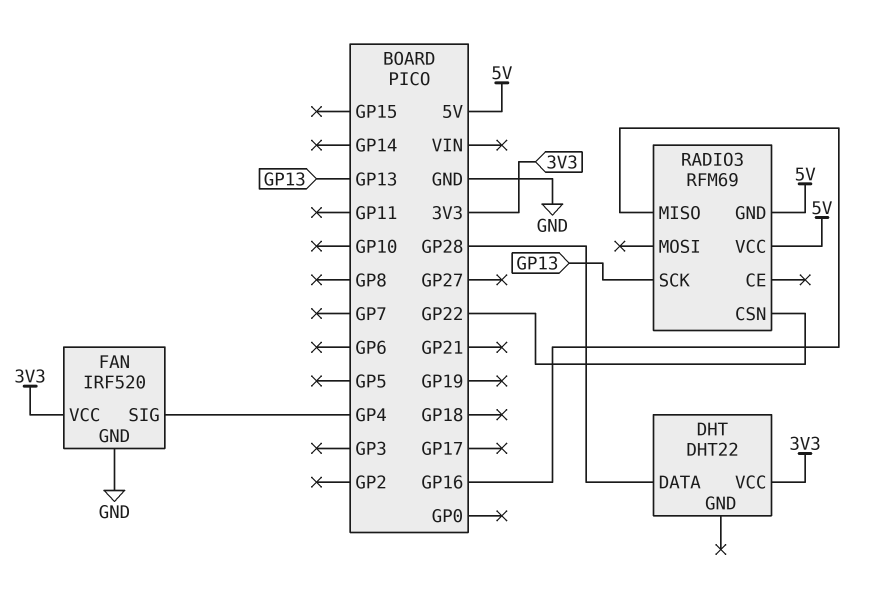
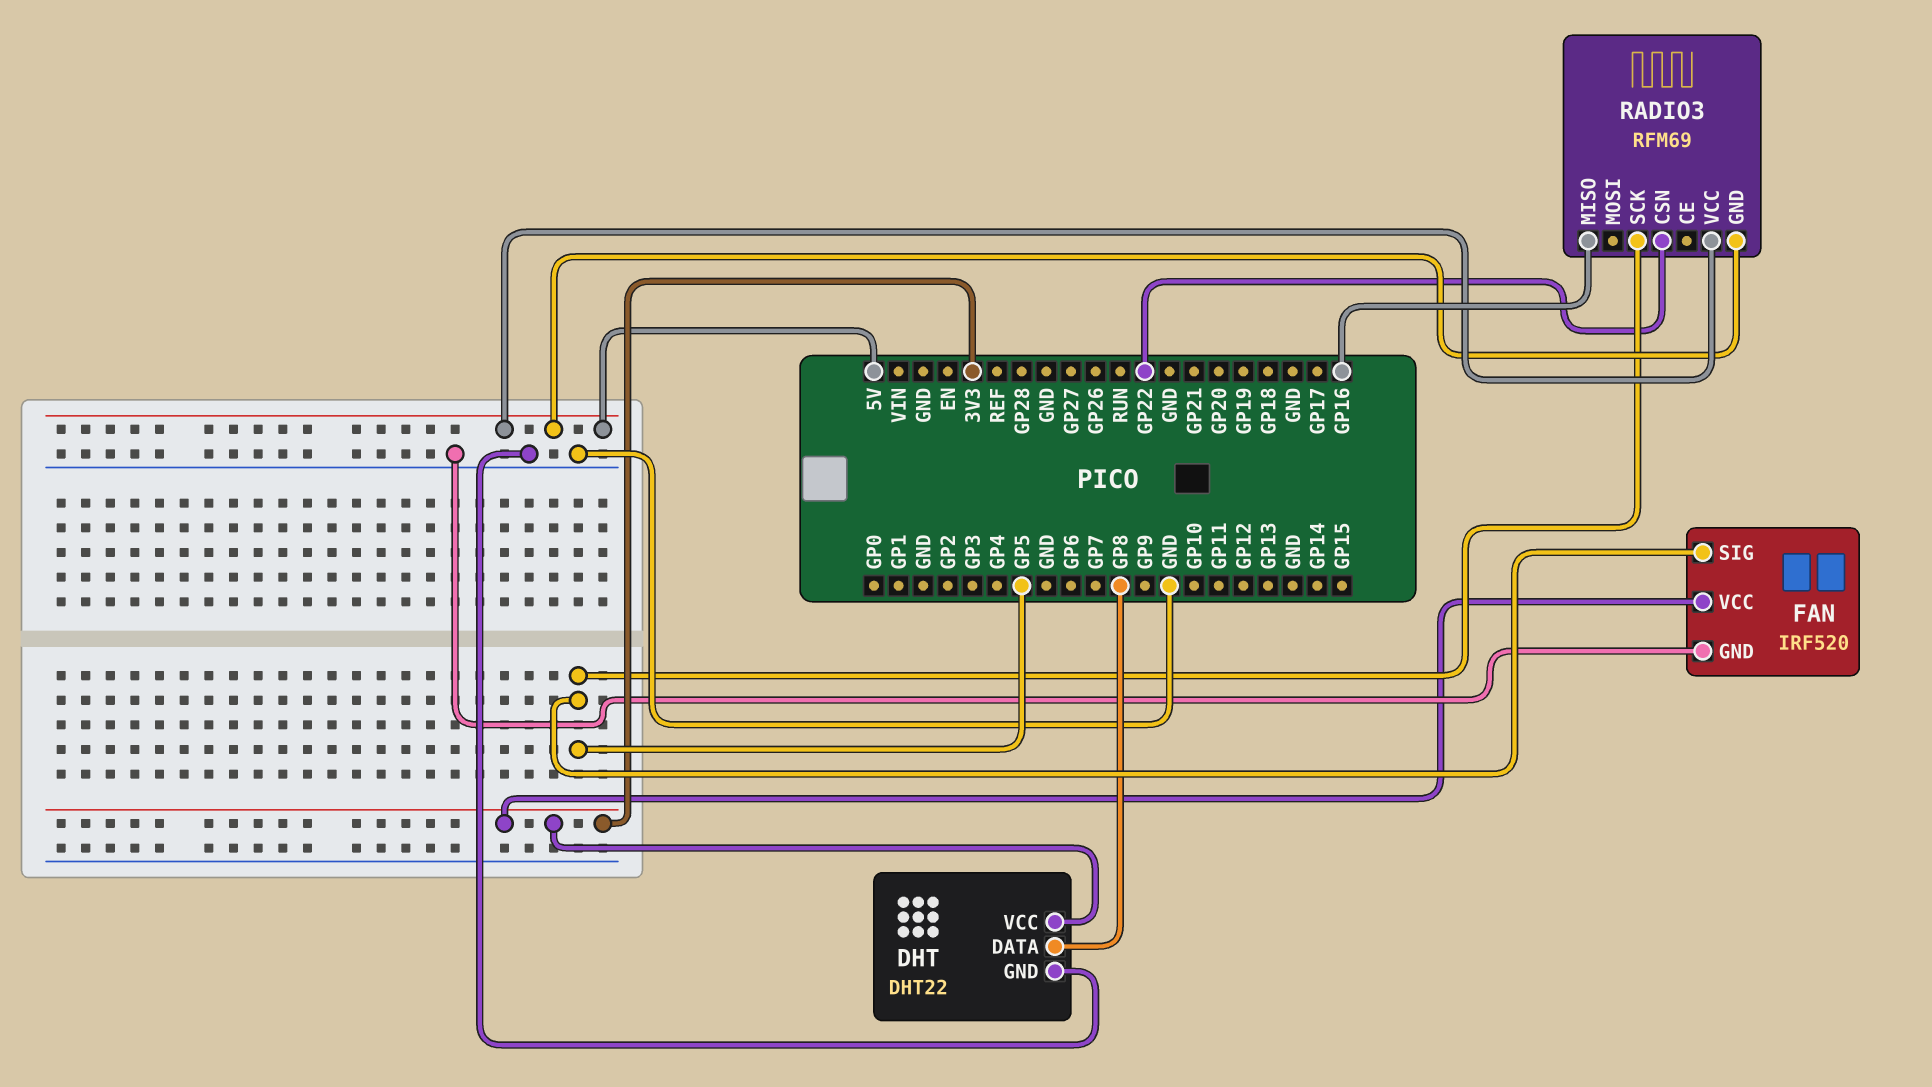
DHT pin DATA: GP28 -> GP8
DHT pin GND: none -> GND
FAN pin SIG: GP4 -> GP5
RADIO3 pin SCK: GP13 -> GP5

